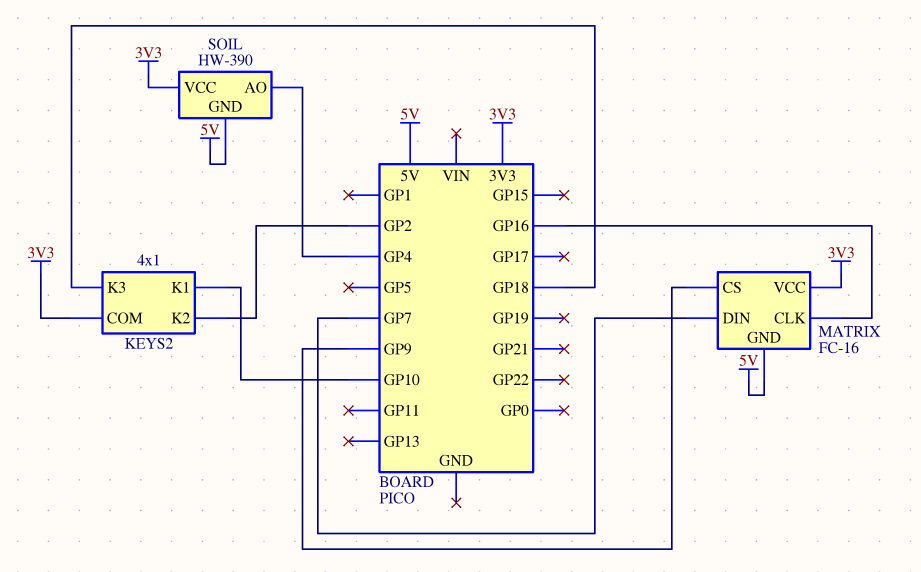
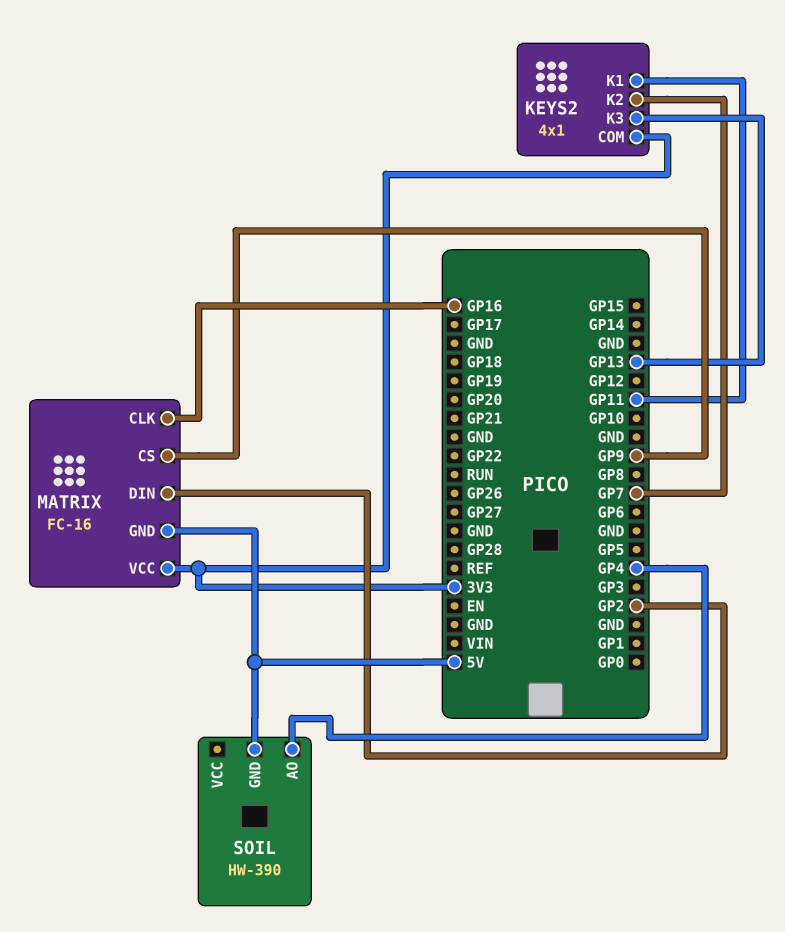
KEYS2 pin K1: GP10 -> GP11
KEYS2 pin K2: GP2 -> GP7
KEYS2 pin K3: GP18 -> GP13
MATRIX pin DIN: GP7 -> GP2
SOIL pin VCC: 3V3 -> none

